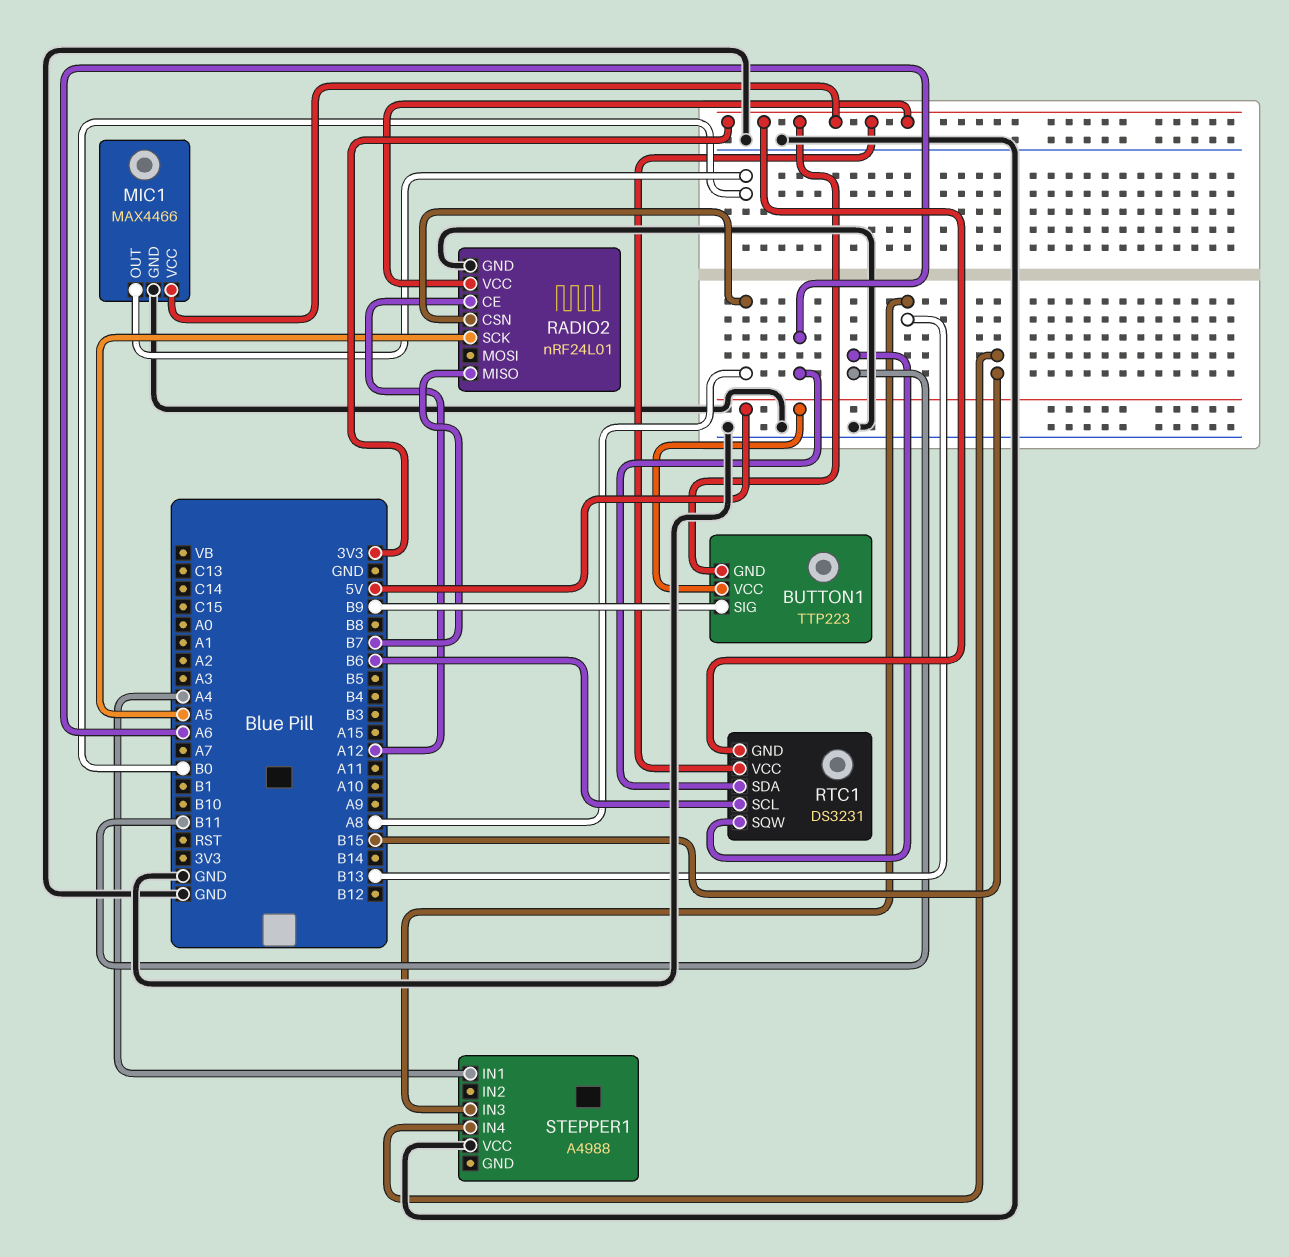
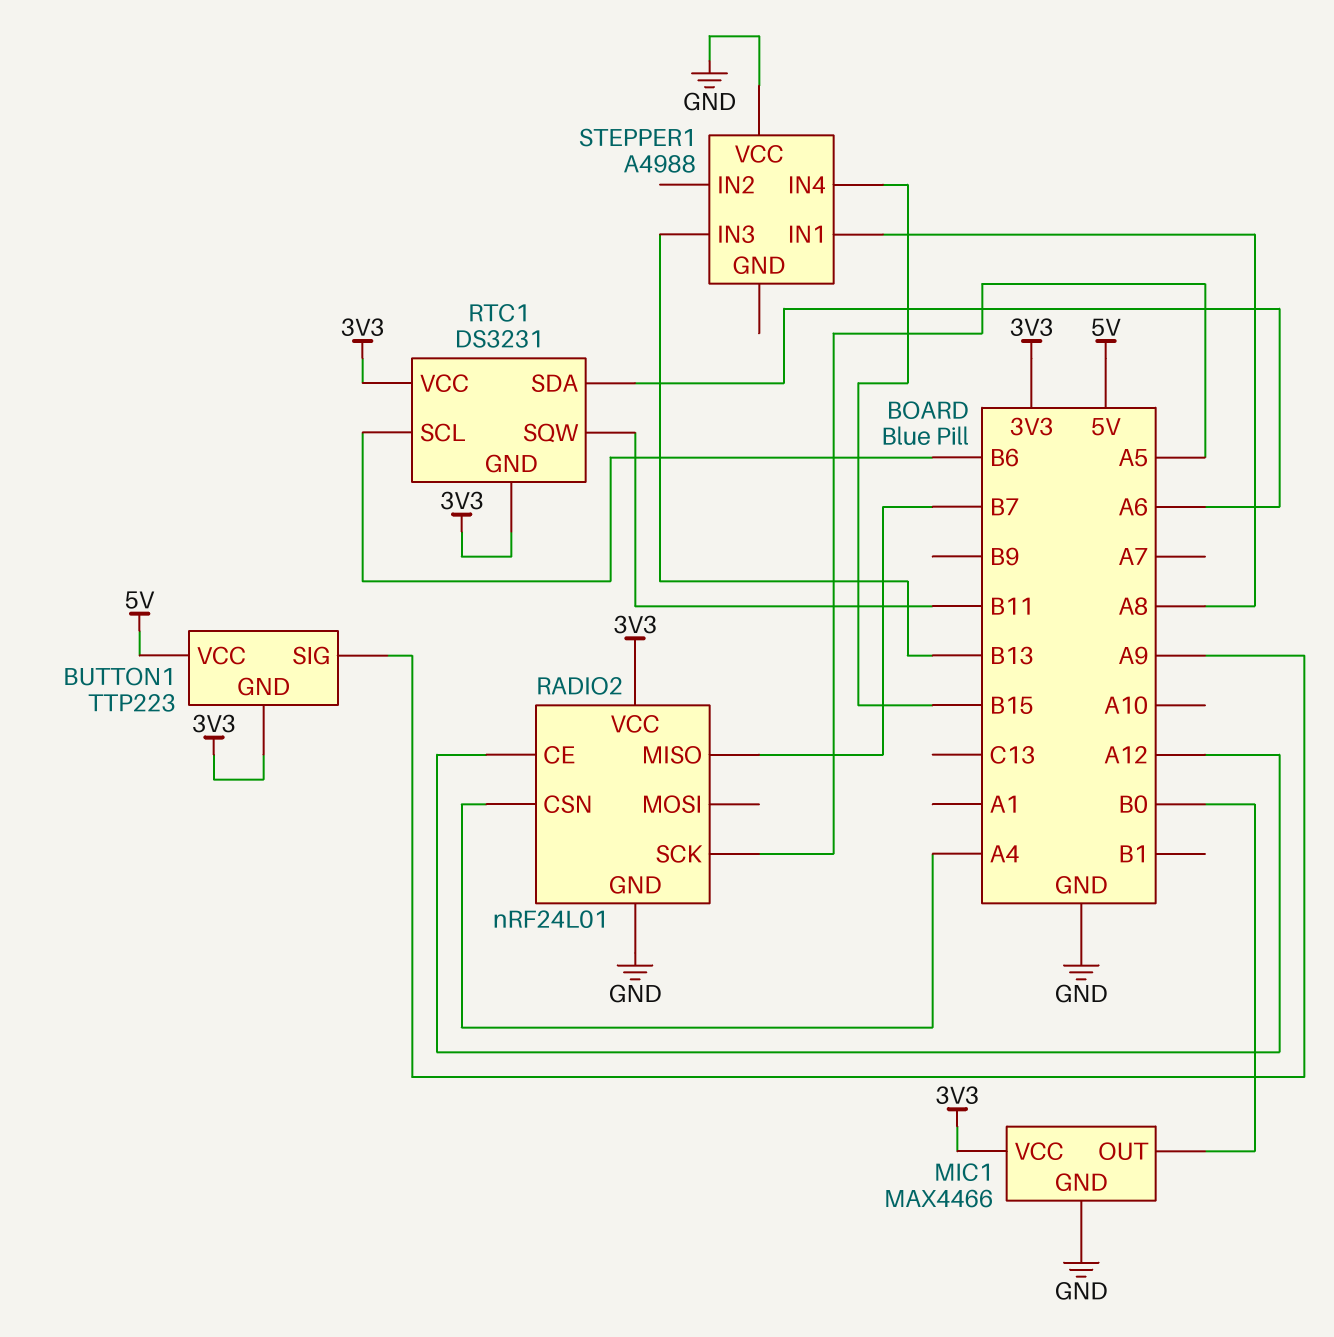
BUTTON1 pin SIG: B9 -> A9
RADIO2 pin CSN: A8 -> A4
STEPPER1 pin IN1: A4 -> A8

